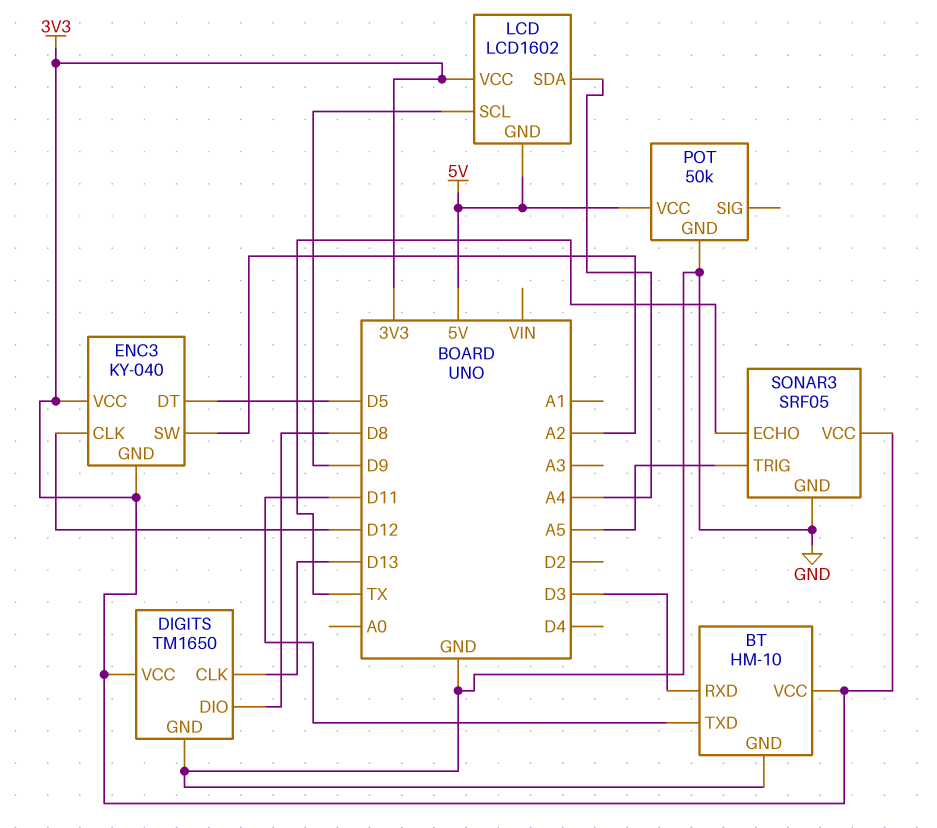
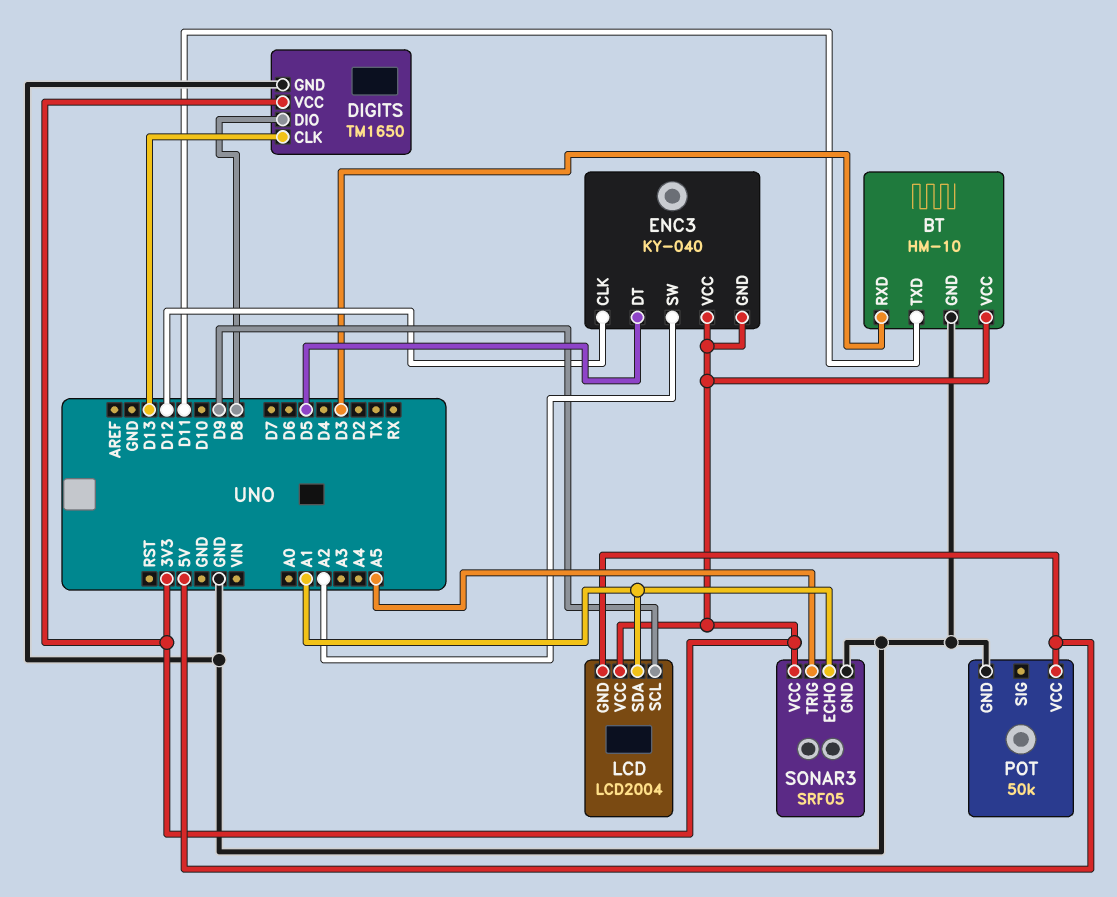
LCD: LCD1602 -> LCD2004
LCD pin SDA: A4 -> A1
SONAR3 pin ECHO: TX -> A1

